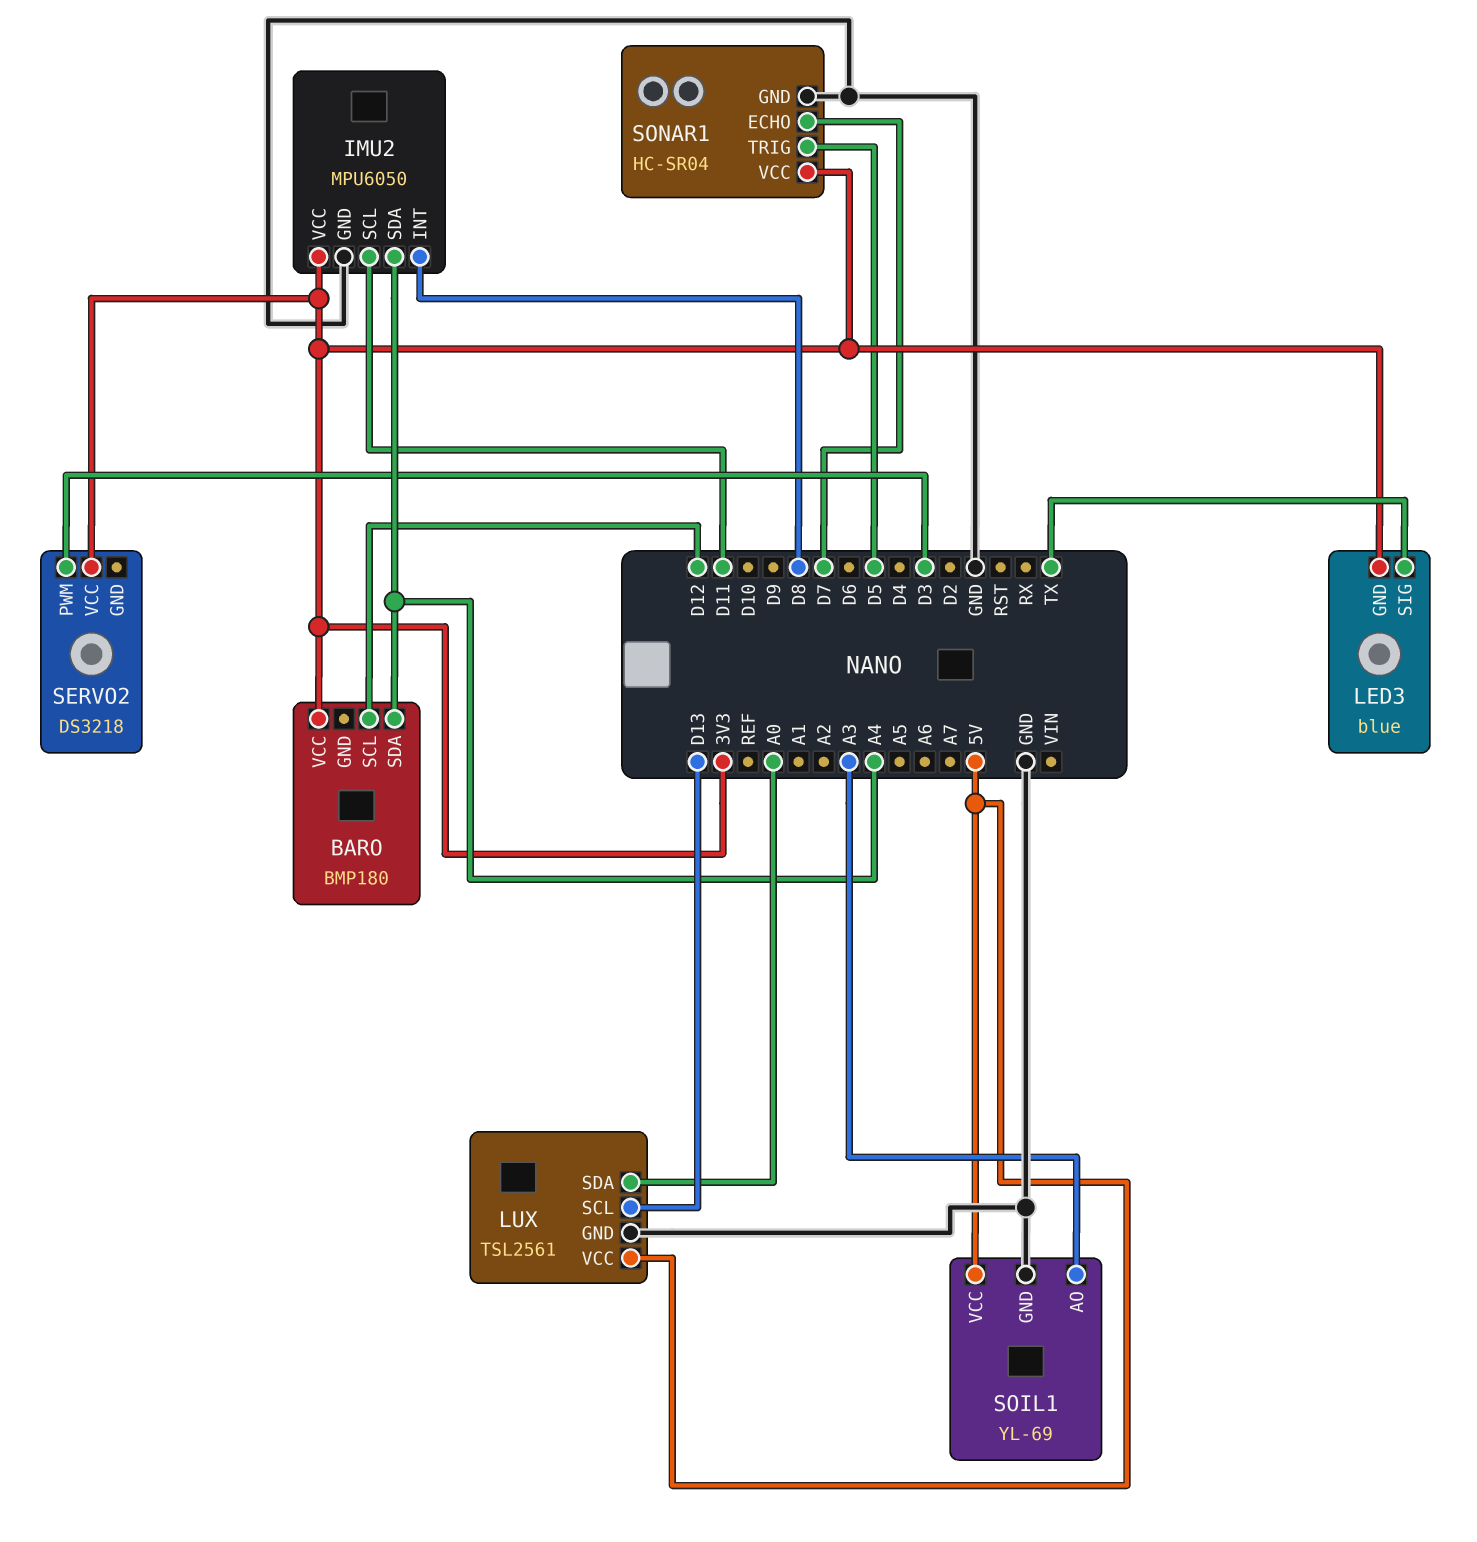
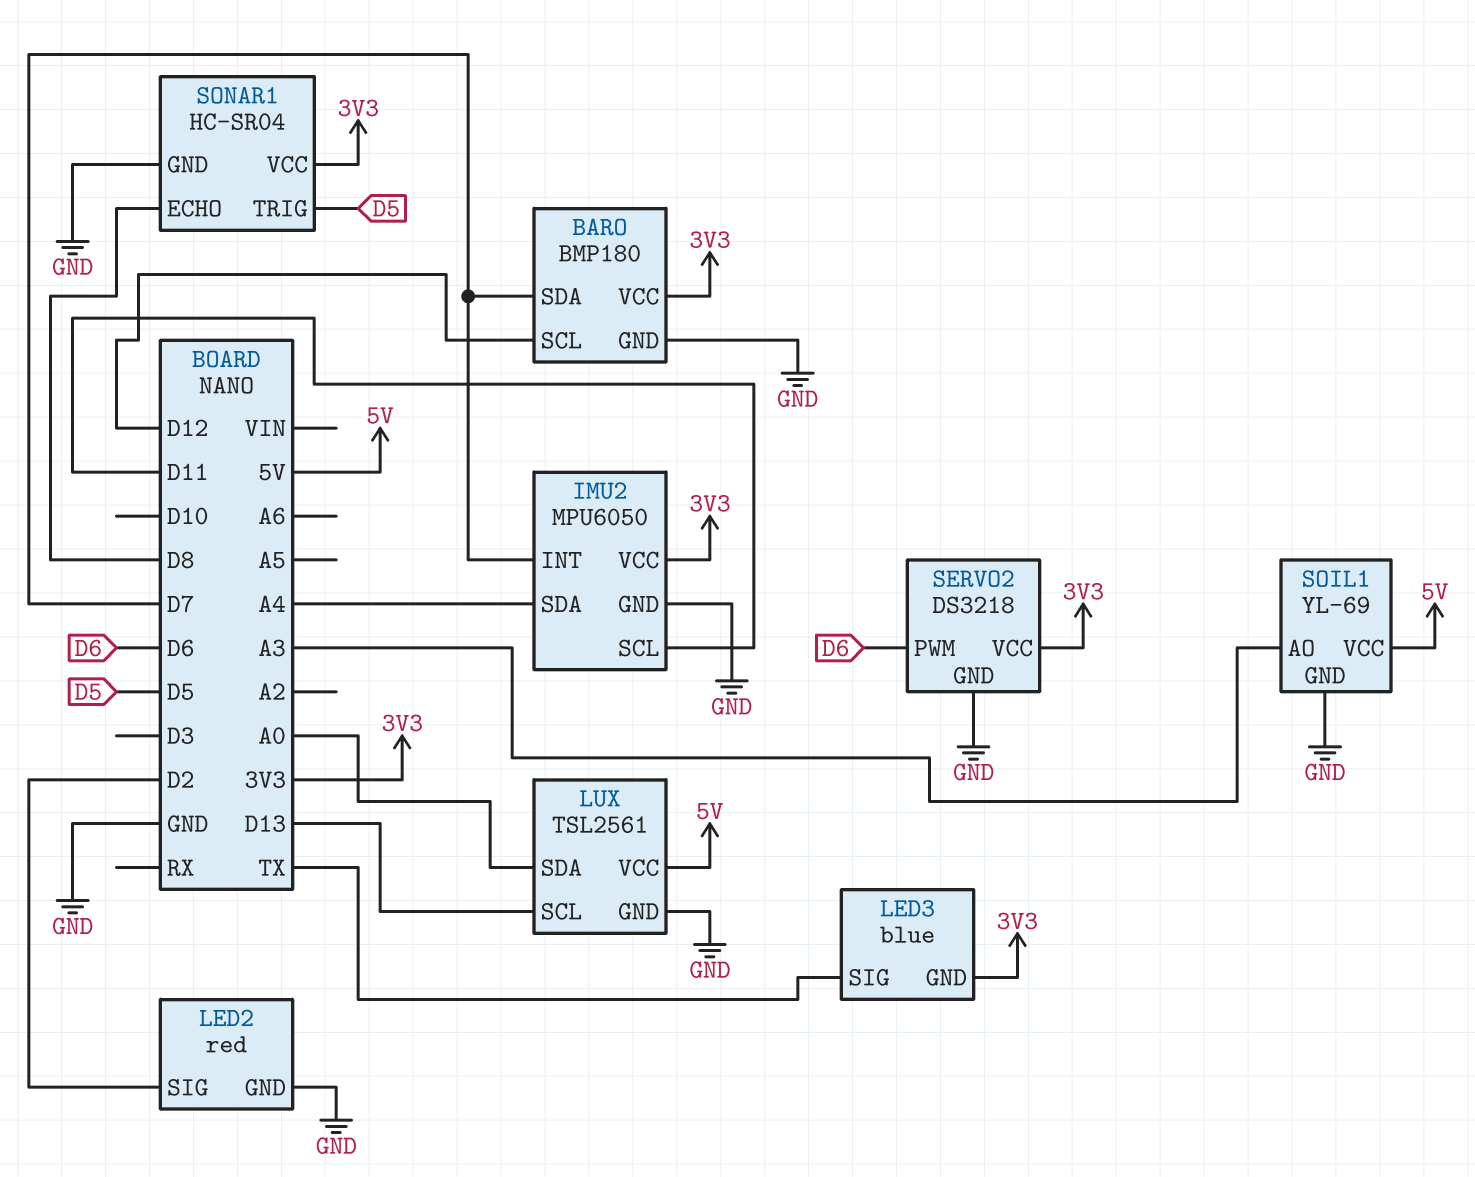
BARO pin GND: none -> GND
BARO pin SDA: A4 -> D7
IMU2 pin INT: D8 -> D7
LED2: none -> red
LED2 pin GND: none -> GND
LED2 pin SIG: none -> D2
SERVO2 pin GND: none -> GND
SERVO2 pin PWM: D3 -> D6
SONAR1 pin ECHO: D7 -> D8

